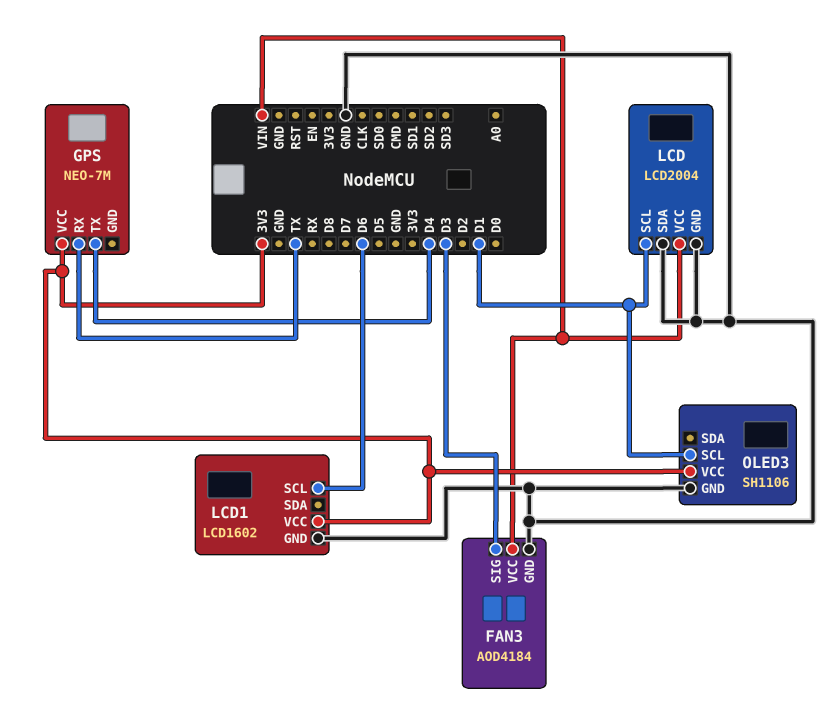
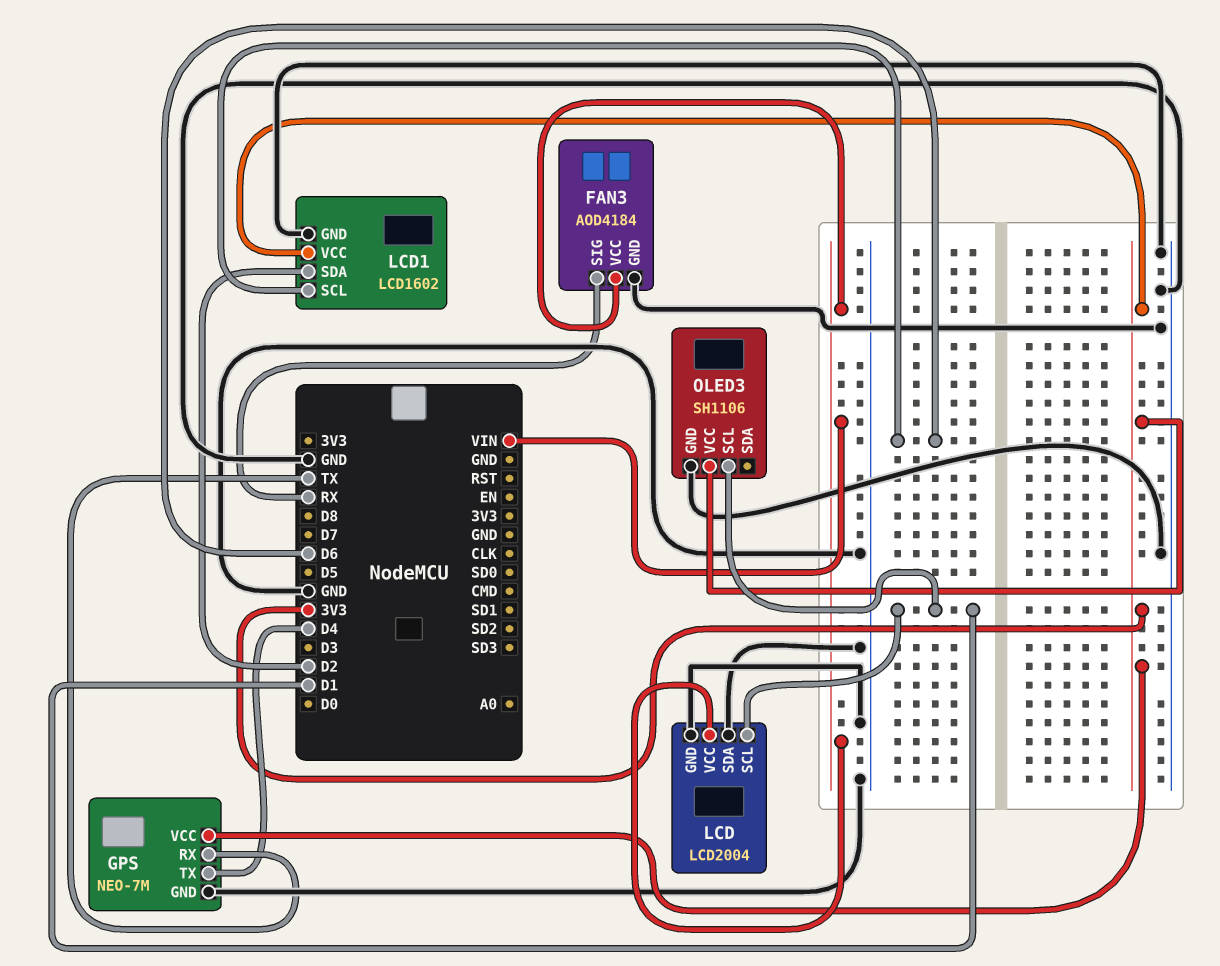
FAN3 pin SIG: D3 -> RX
GPS pin GND: none -> GND
LCD1 pin SDA: none -> D2

